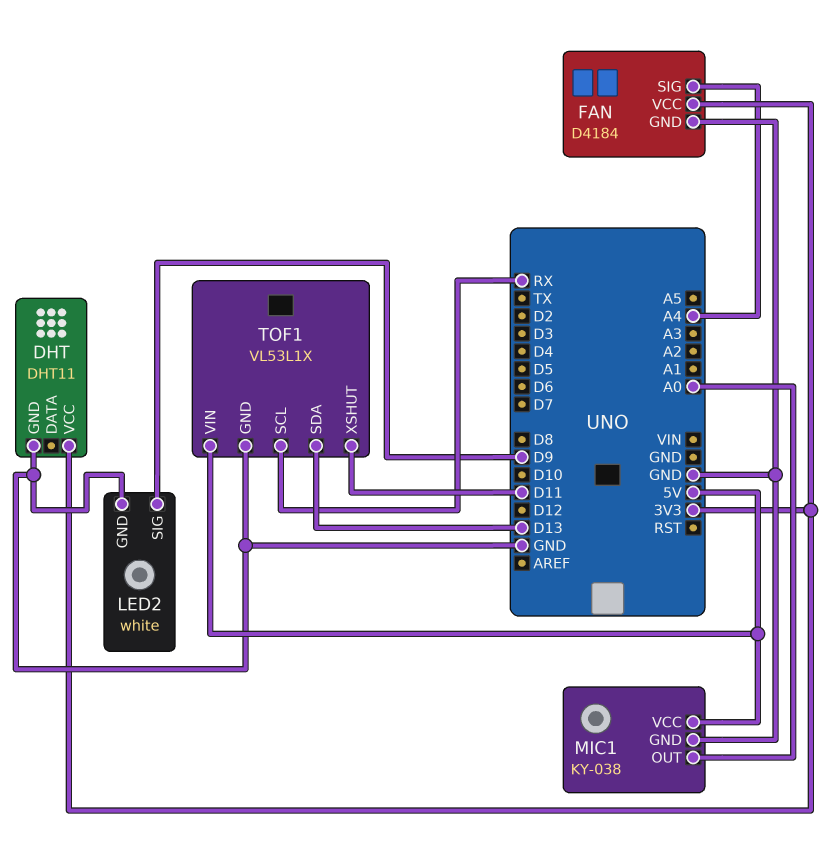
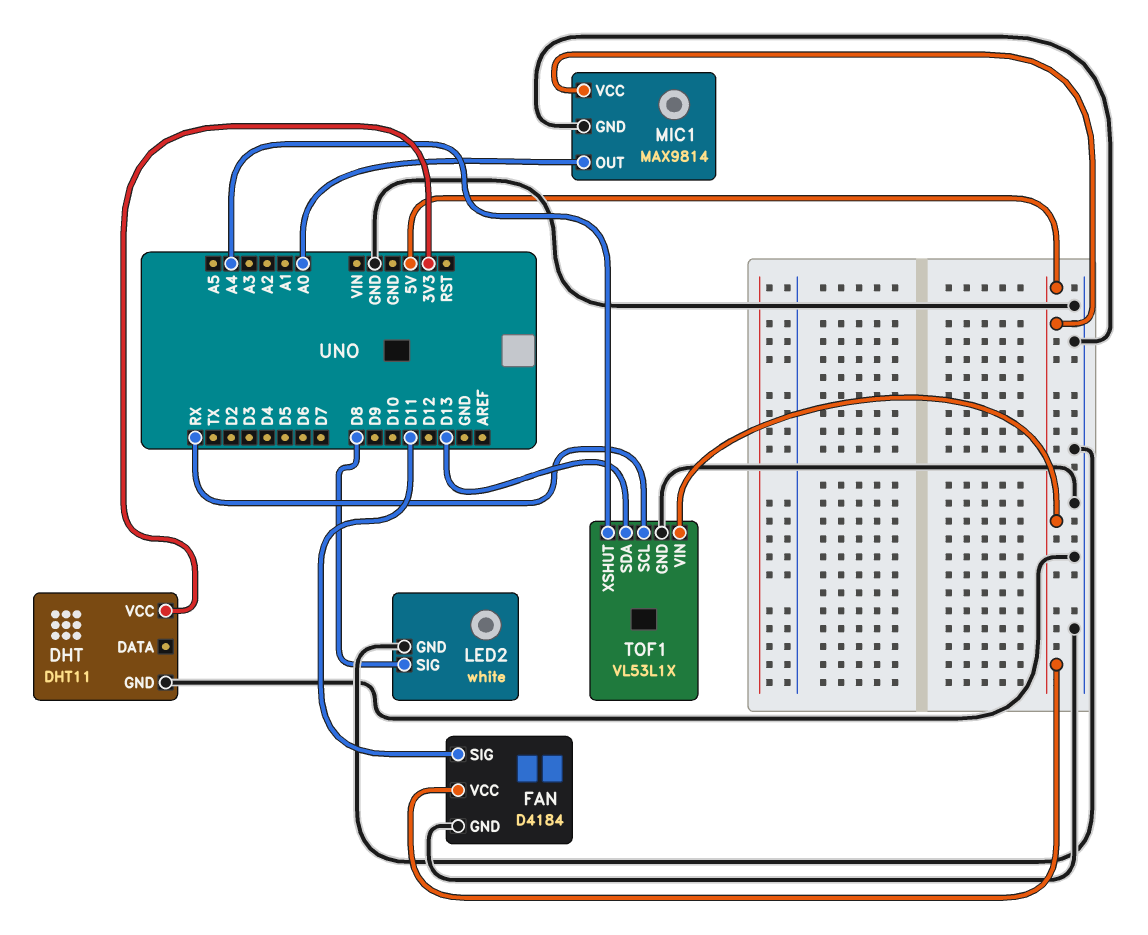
FAN pin SIG: A4 -> D11
FAN pin VCC: 3V3 -> 5V
LED2 pin SIG: D9 -> D8
MIC1: KY-038 -> MAX9814
TOF1 pin XSHUT: D11 -> A4

